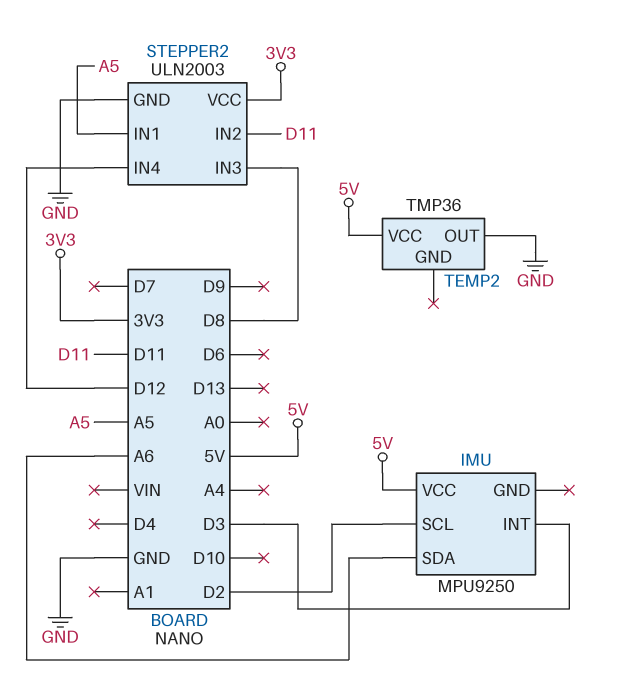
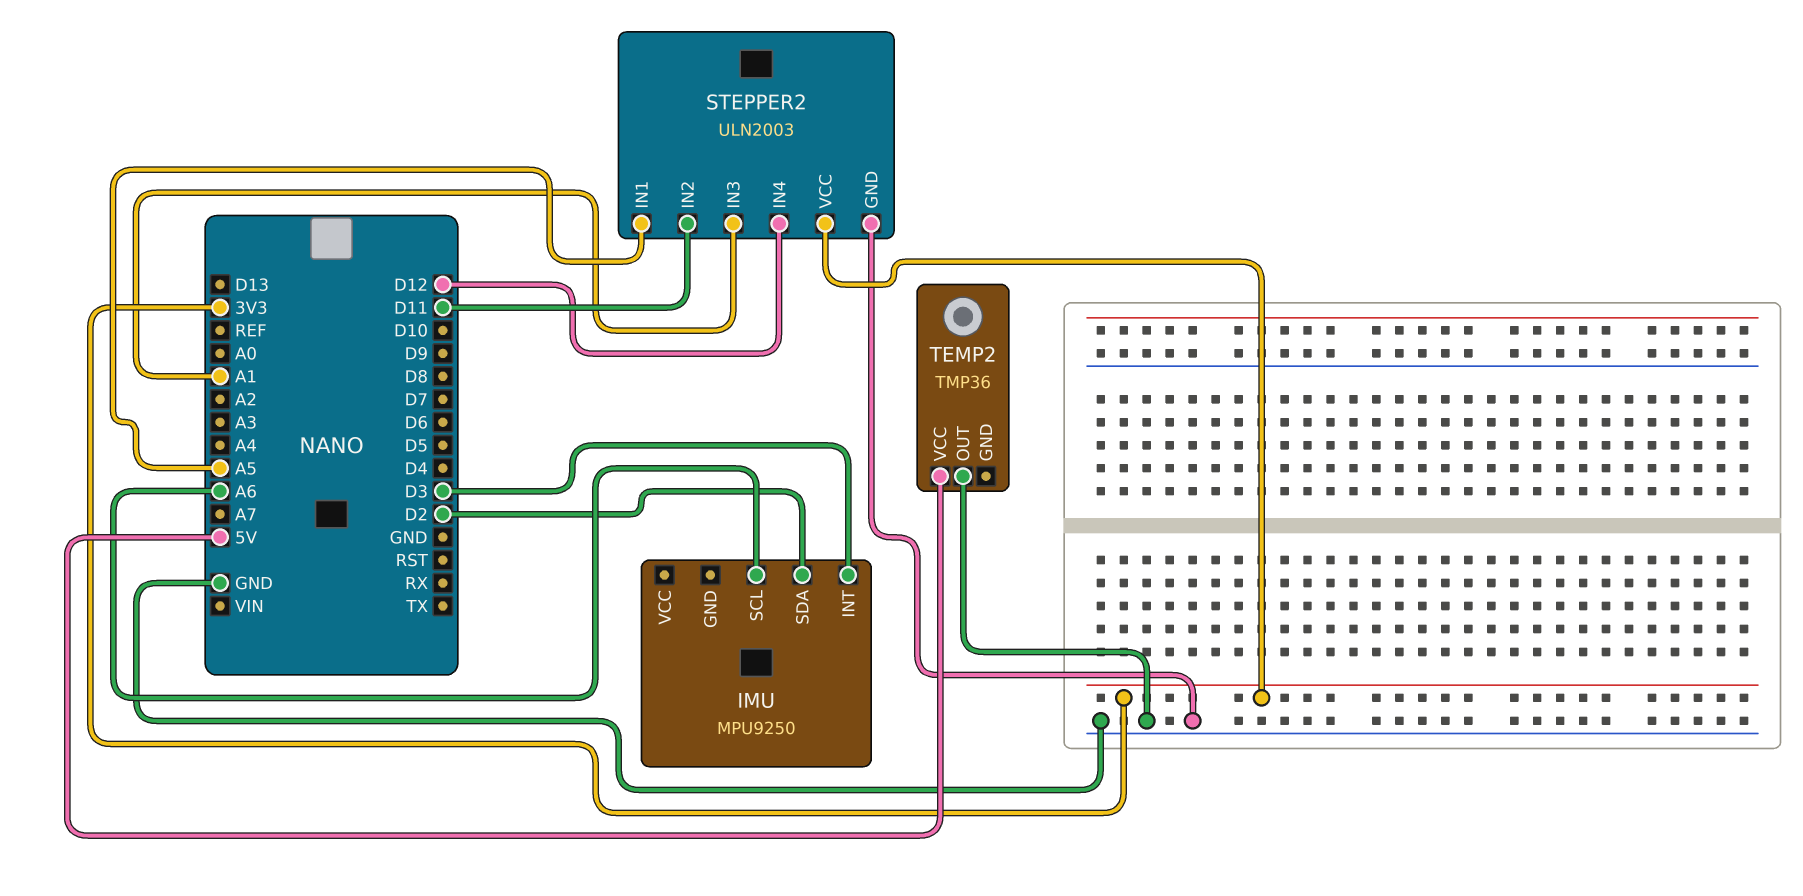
IMU pin SCL: D2 -> A6
IMU pin SDA: A6 -> D2
IMU pin VCC: 5V -> none
STEPPER2 pin IN3: D8 -> A1

